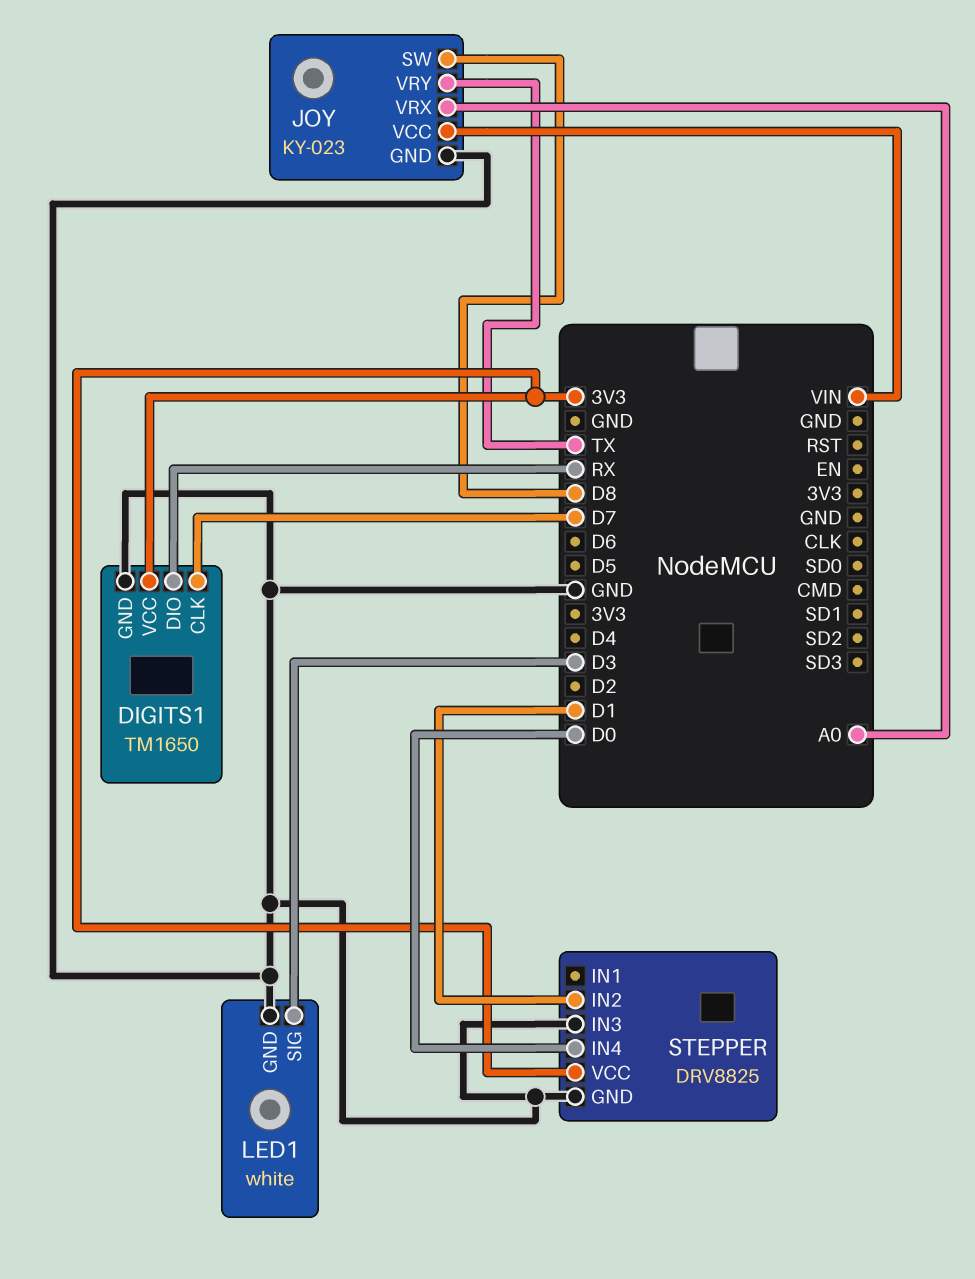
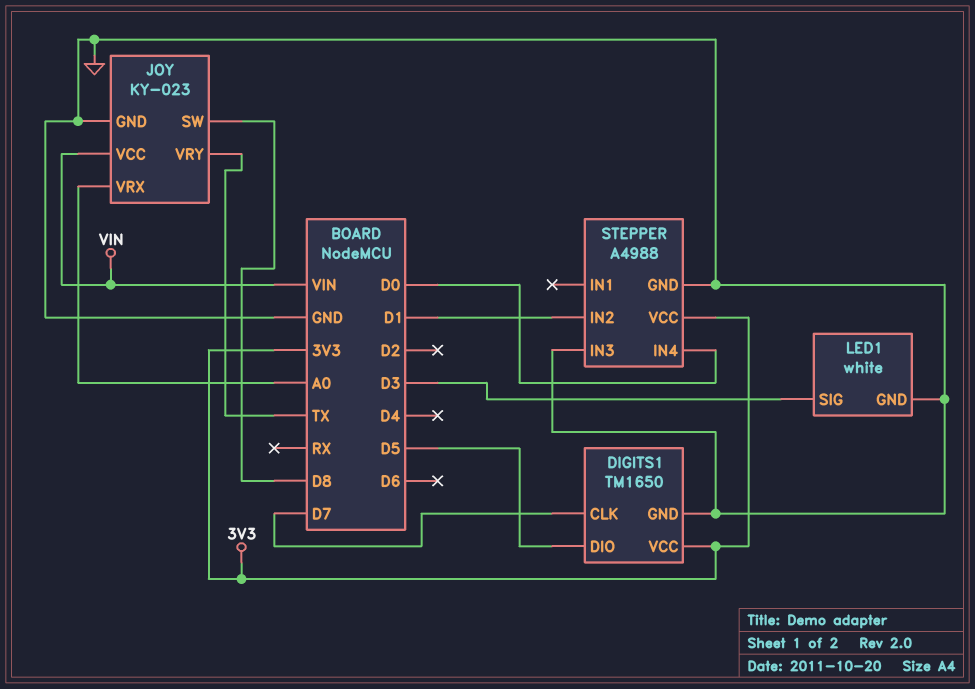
DIGITS1 pin DIO: RX -> D5
STEPPER: DRV8825 -> A4988

